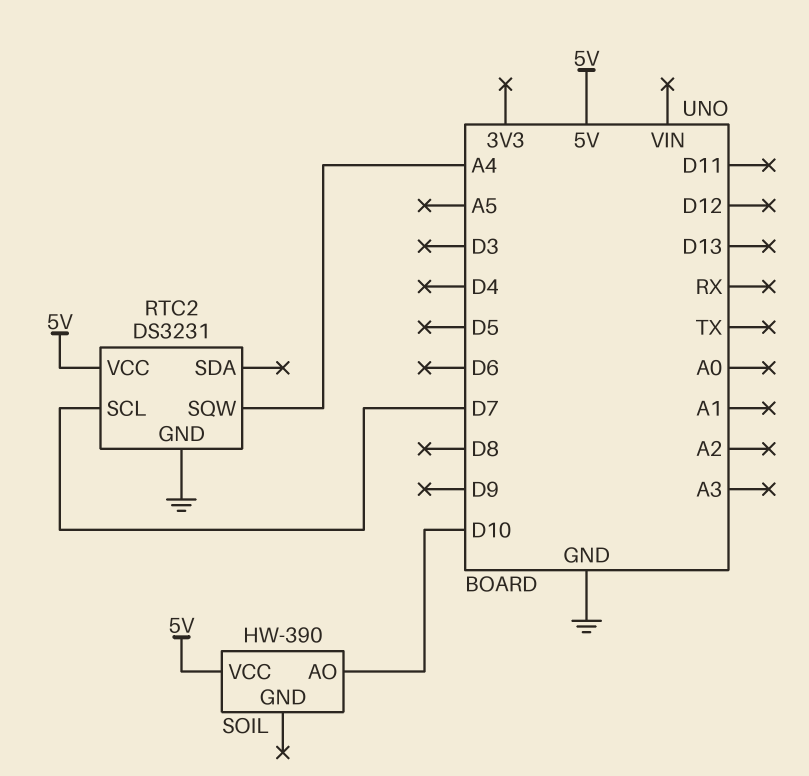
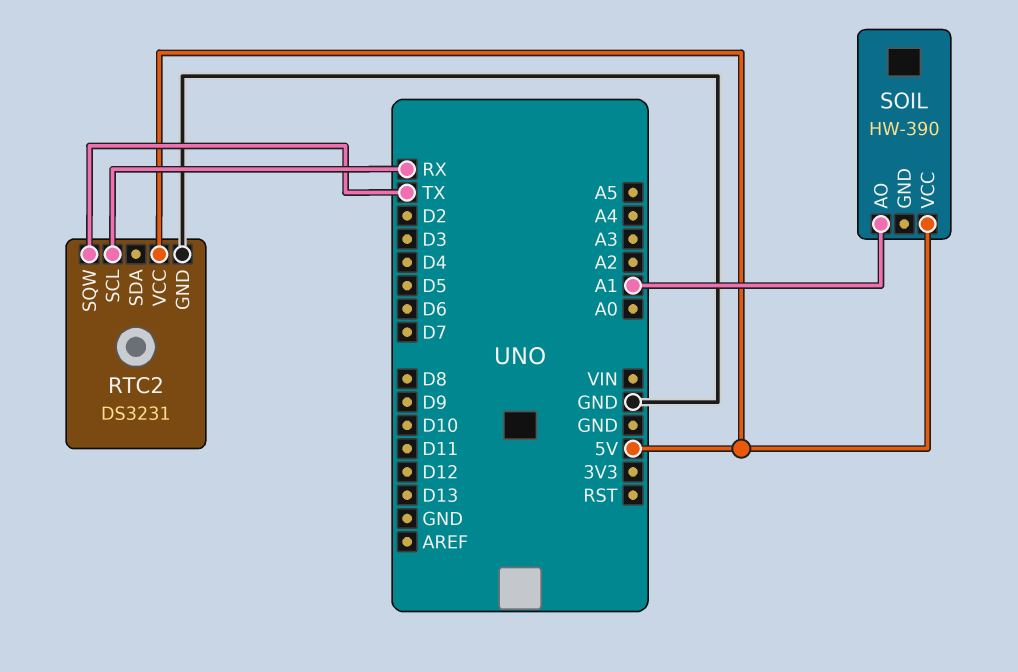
RTC2 pin SCL: D7 -> RX
RTC2 pin SQW: A4 -> TX
SOIL pin AO: D10 -> A1

